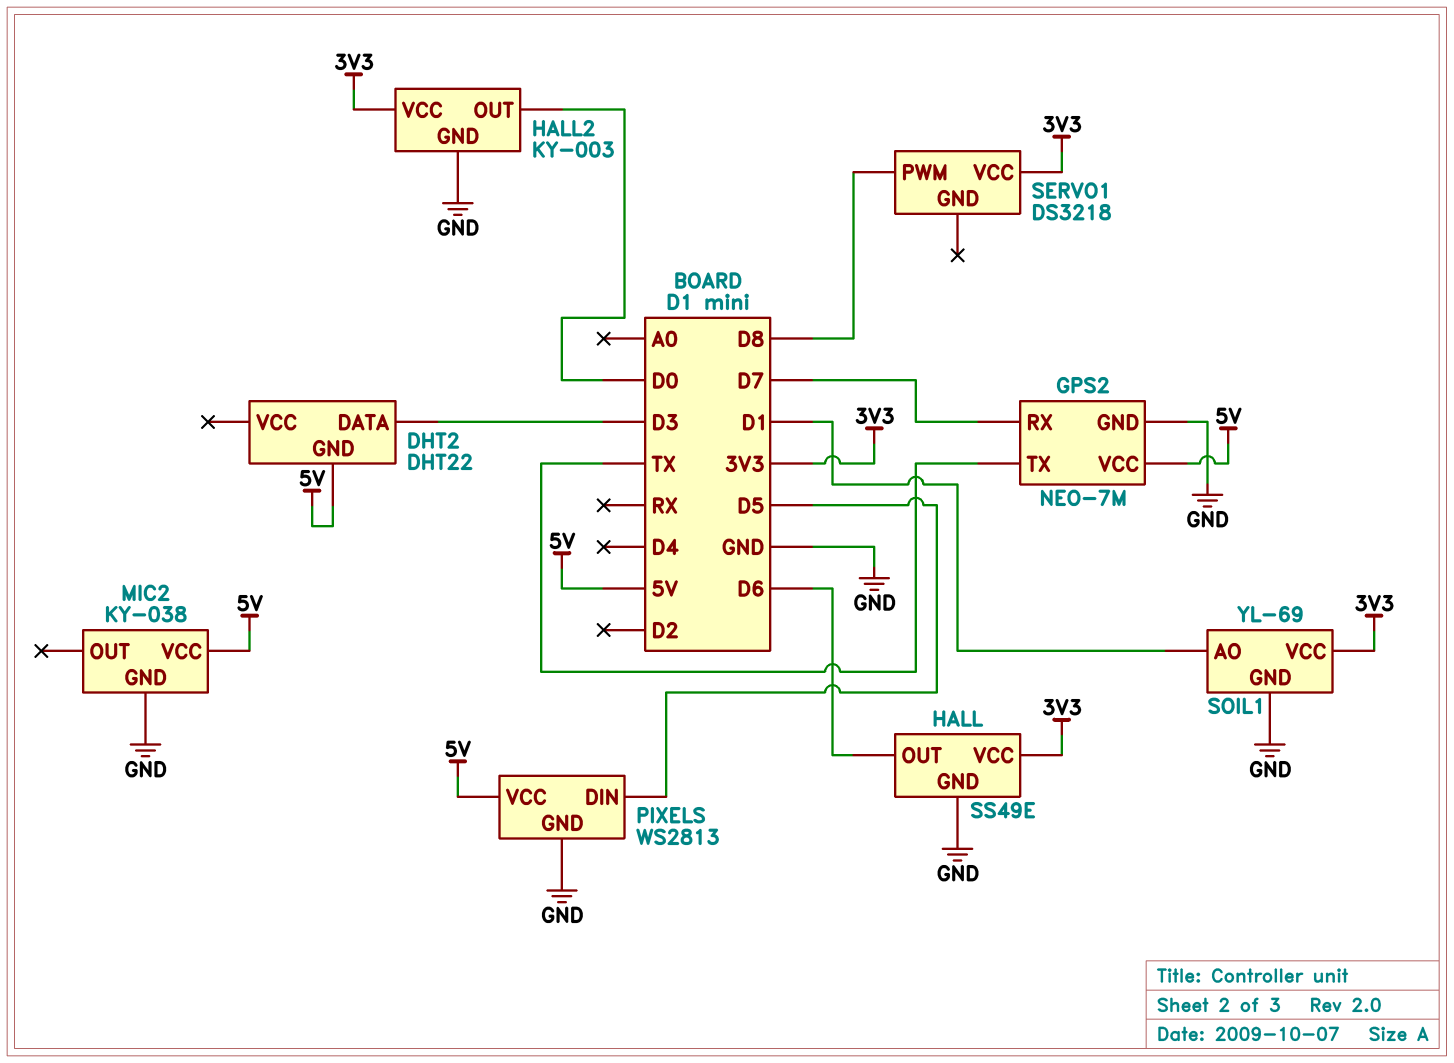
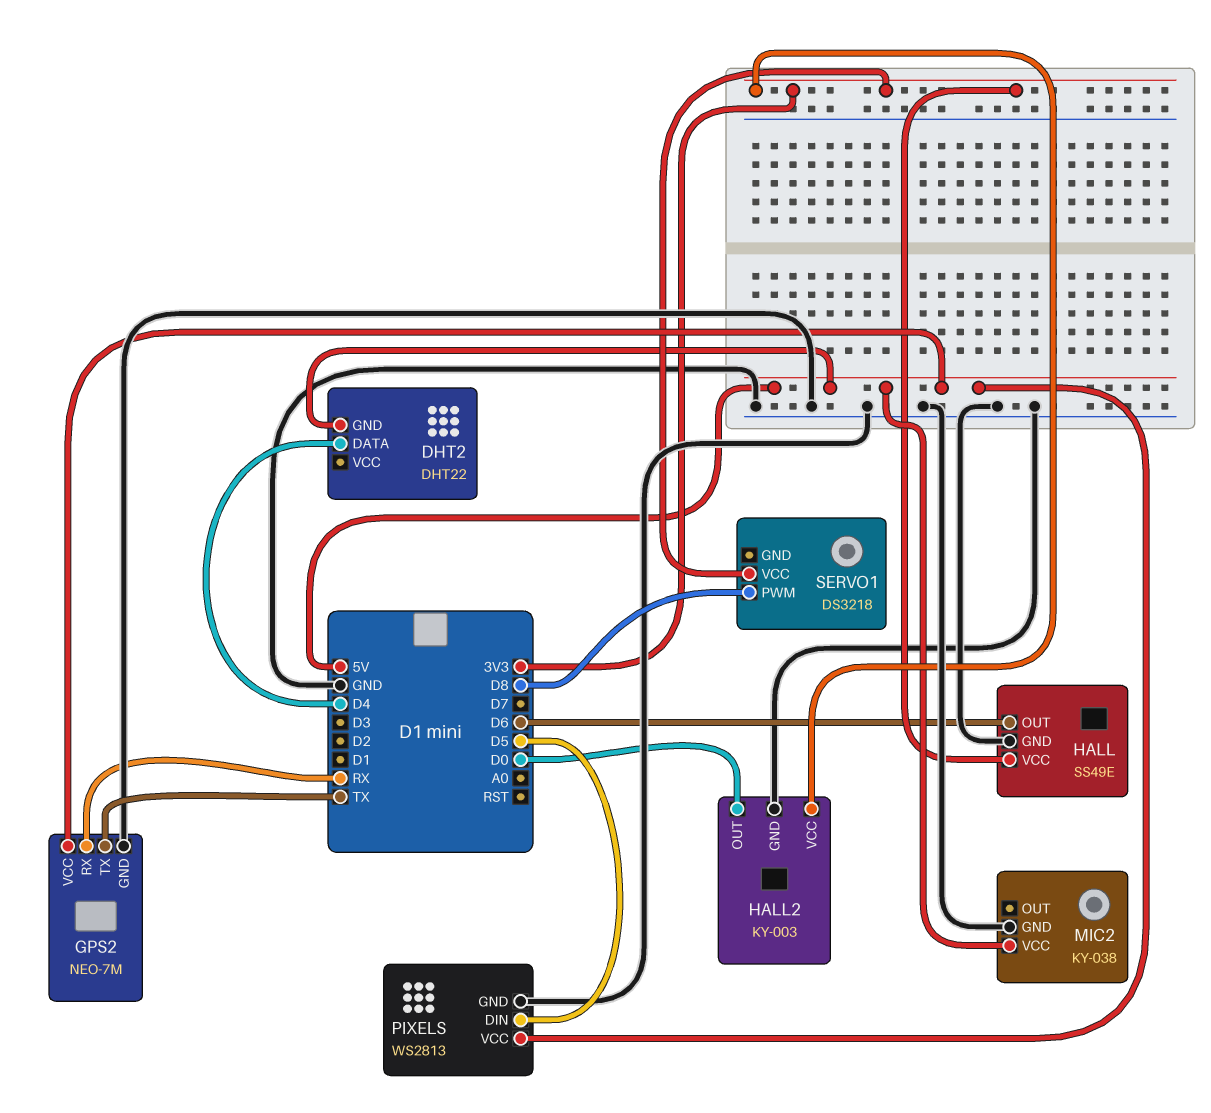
DHT2 pin DATA: D3 -> D4
GPS2 pin RX: D7 -> RX
SOIL1: YL-69 -> none
SOIL1 pin AO: D1 -> none
SOIL1 pin GND: GND -> none
SOIL1 pin VCC: 3V3 -> none

